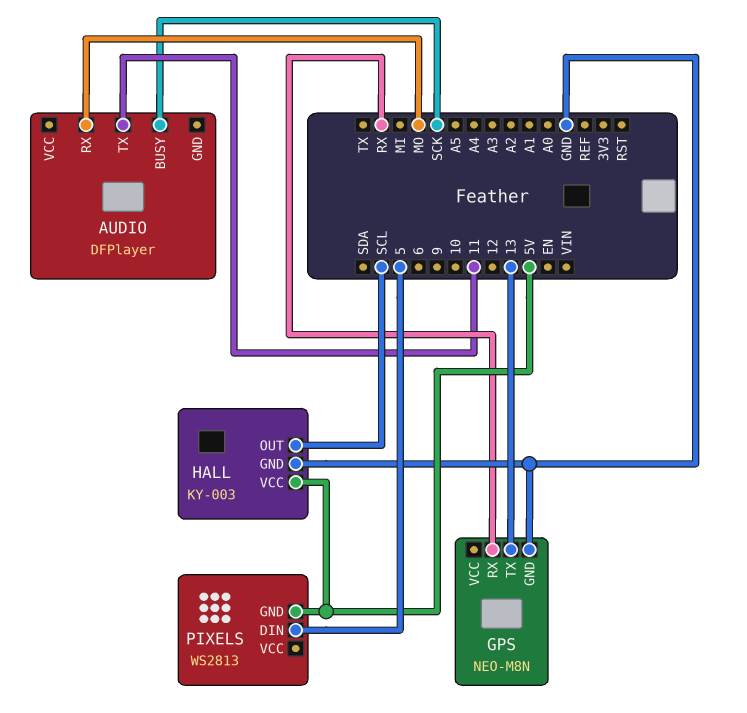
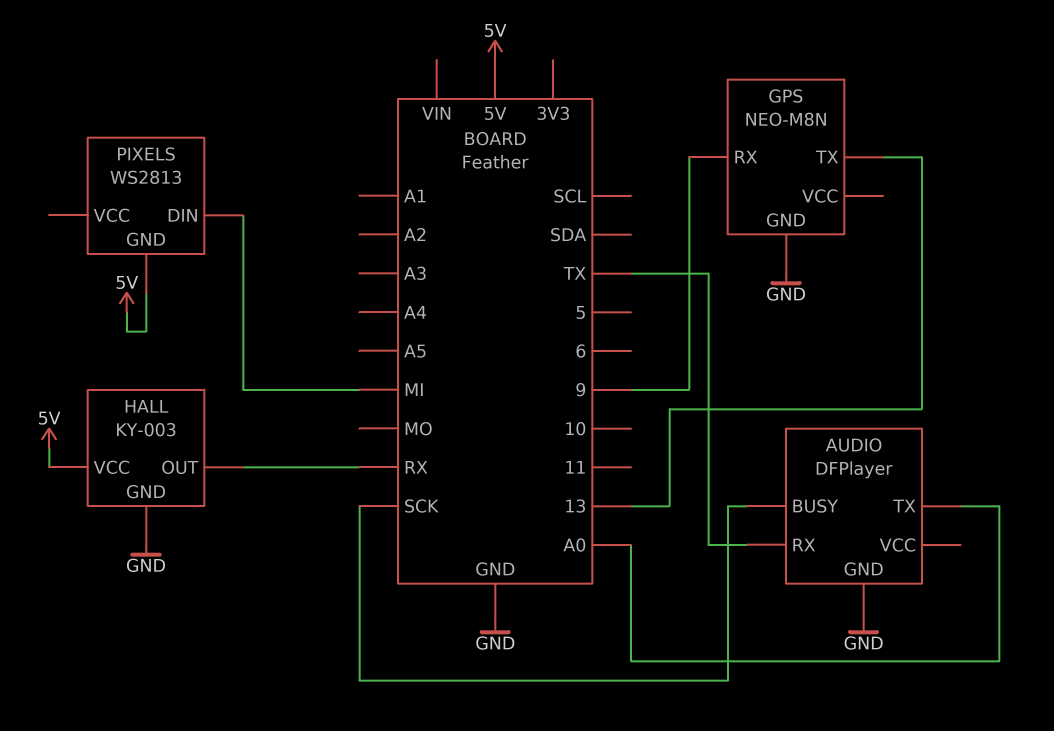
AUDIO pin GND: none -> GND
AUDIO pin RX: MO -> TX
AUDIO pin TX: 11 -> A0
GPS pin RX: RX -> 9
HALL pin OUT: SCL -> RX
PIXELS pin DIN: 5 -> MI

